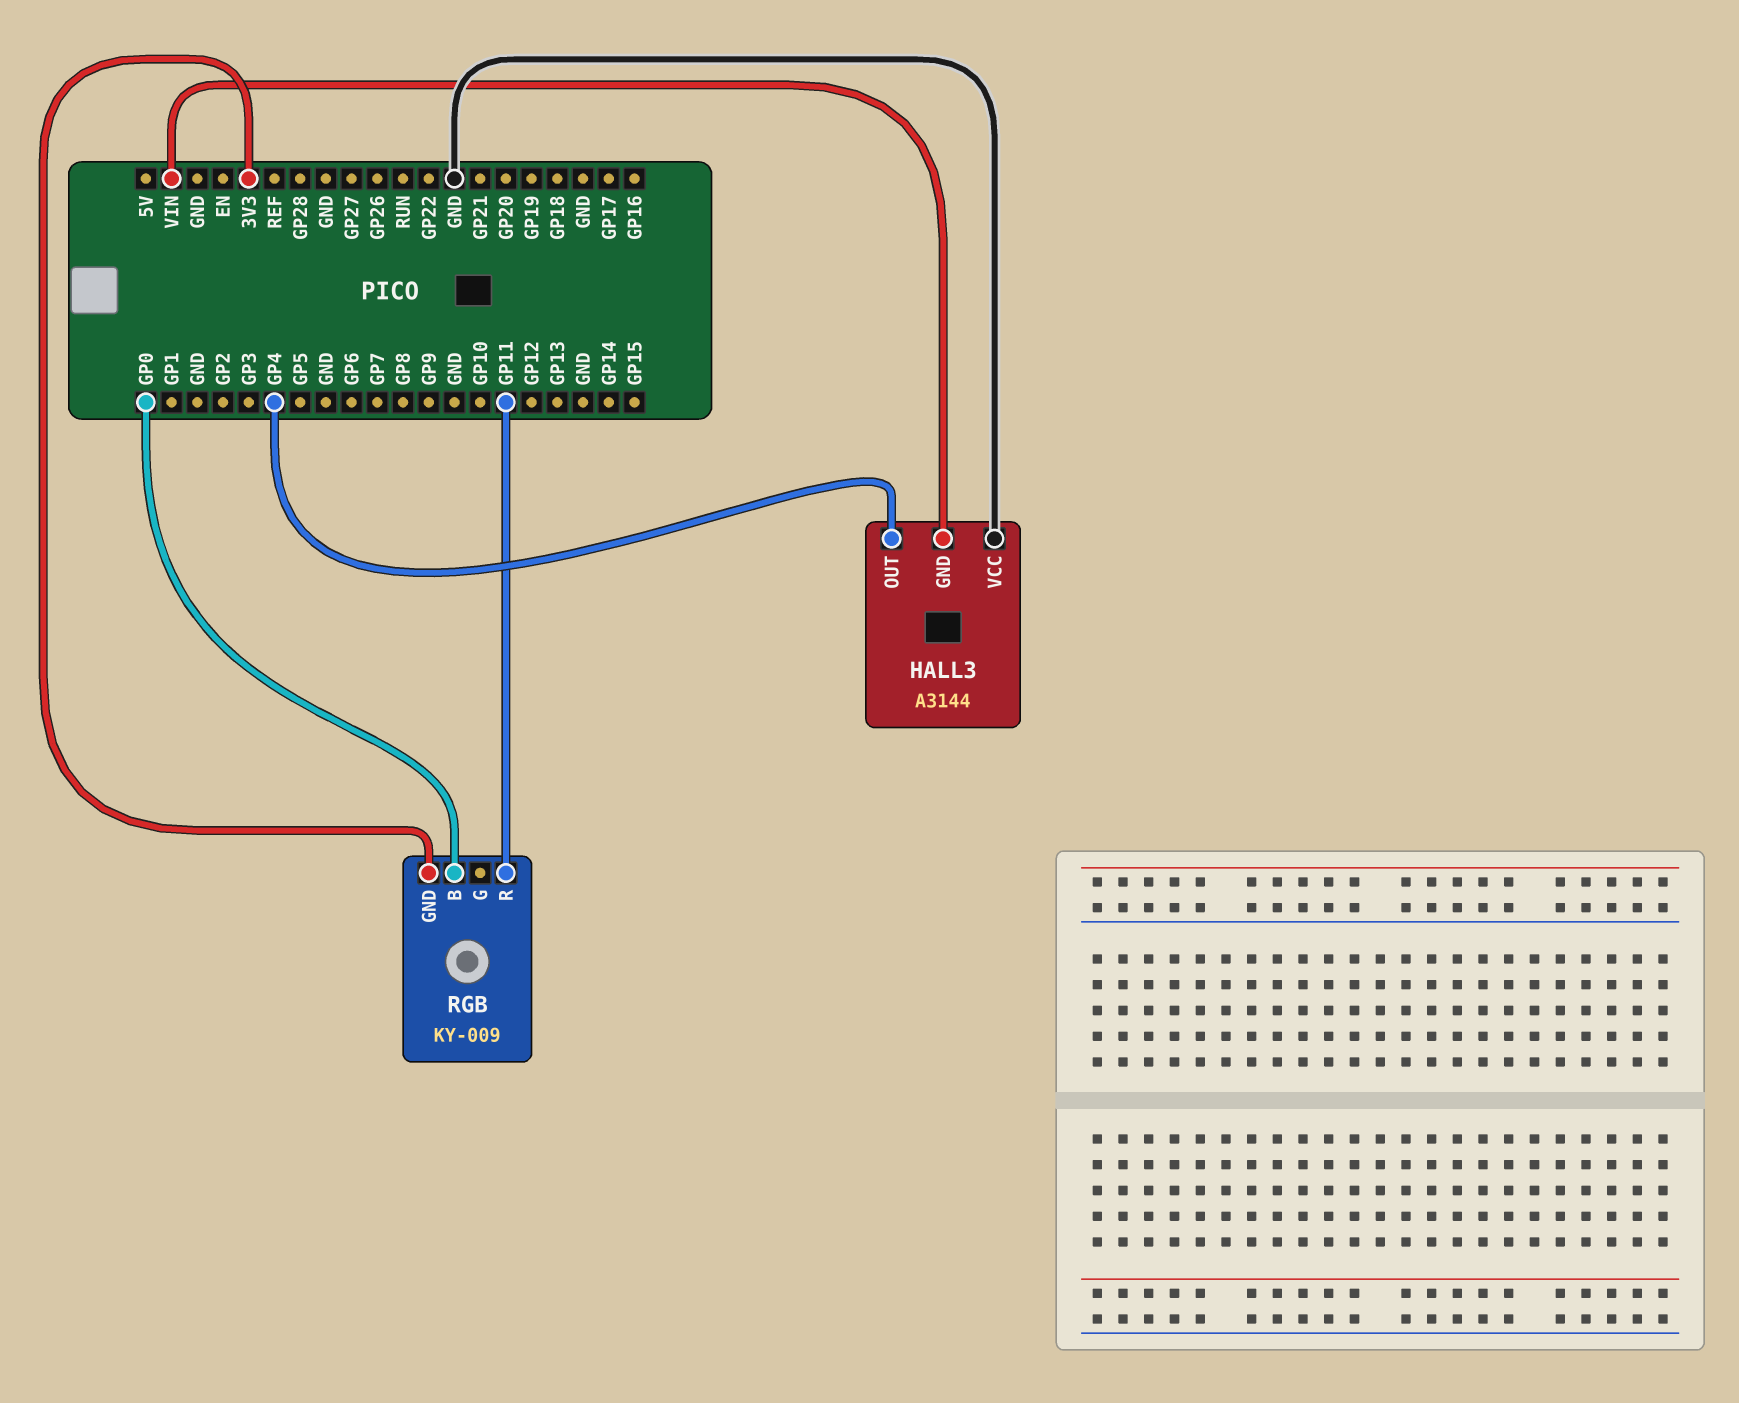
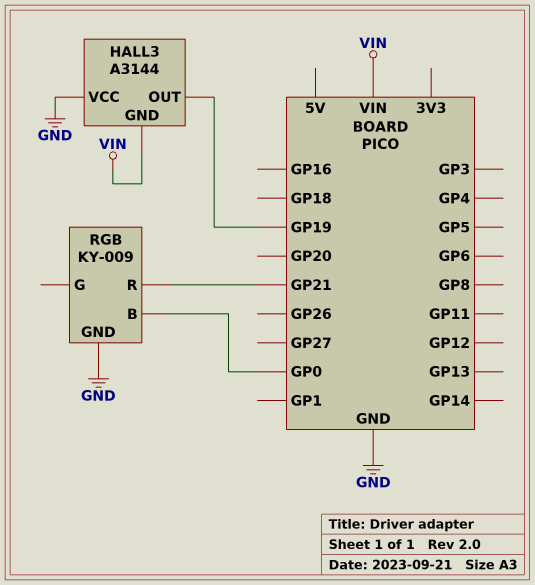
HALL3 pin OUT: GP4 -> GP19
RGB pin GND: 3V3 -> GND
RGB pin R: GP11 -> GP21

